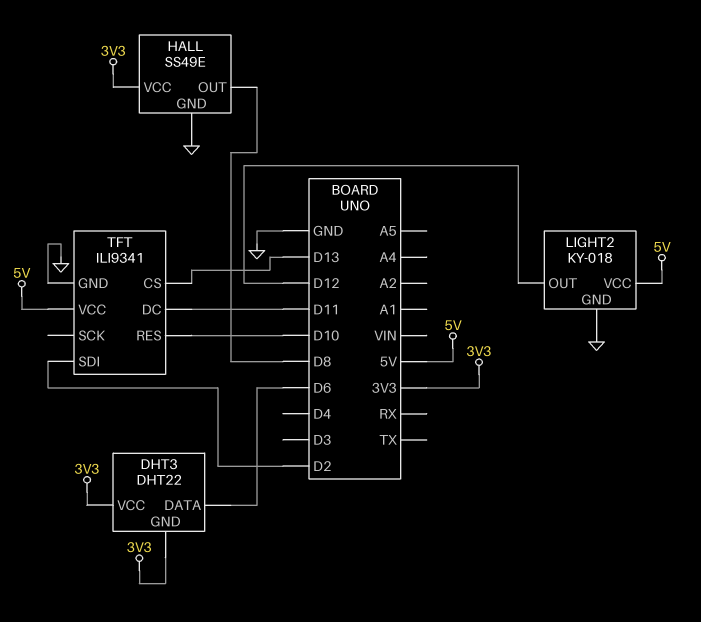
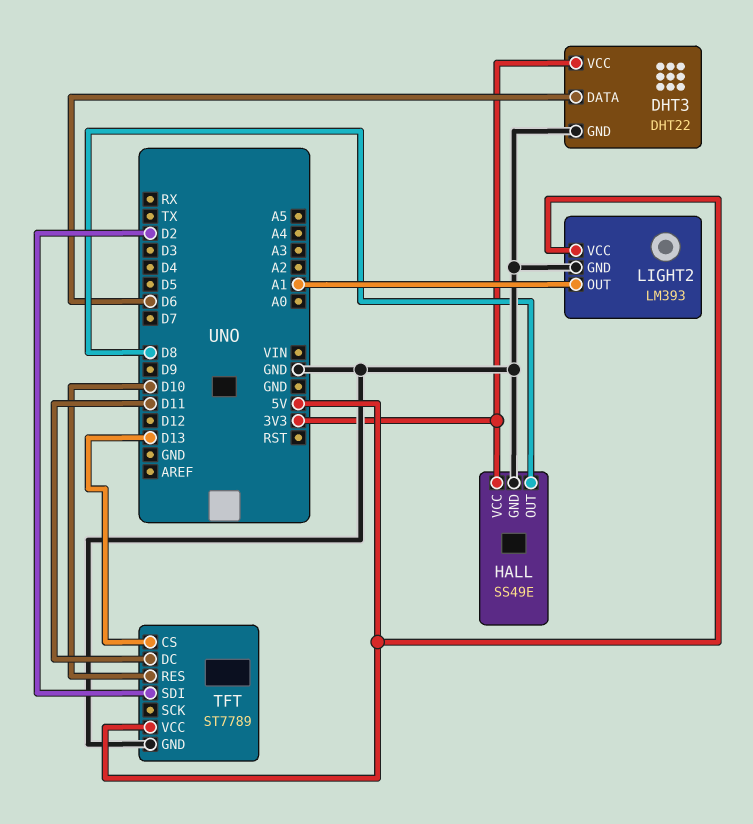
DHT3 pin GND: 3V3 -> GND
LIGHT2: KY-018 -> LM393
LIGHT2 pin OUT: D12 -> A1
TFT: ILI9341 -> ST7789

